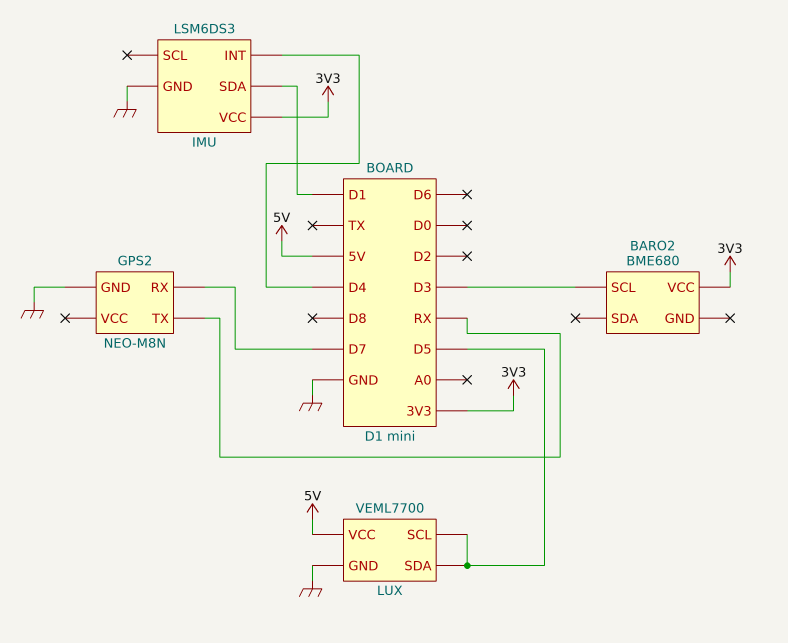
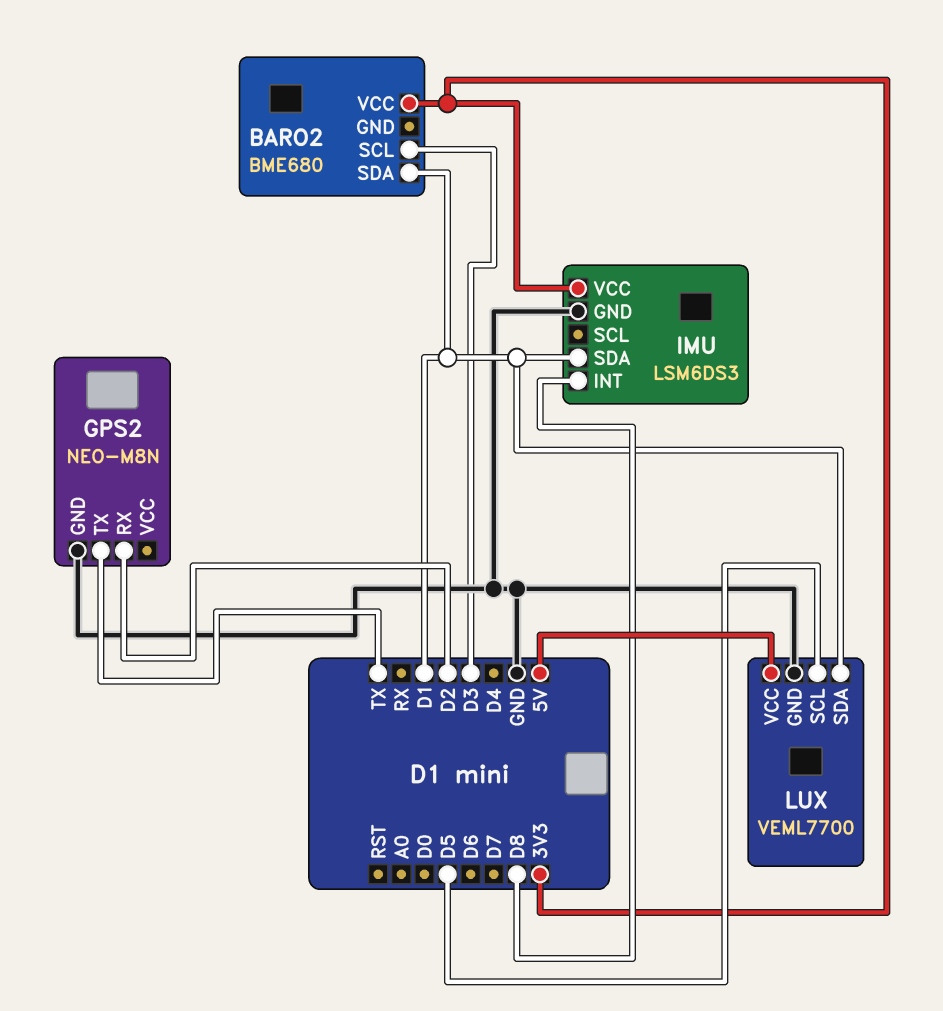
BARO2 pin SDA: none -> D1
GPS2 pin RX: D7 -> D2
GPS2 pin TX: RX -> TX
IMU pin INT: D4 -> D8
LUX pin SDA: D5 -> D1

